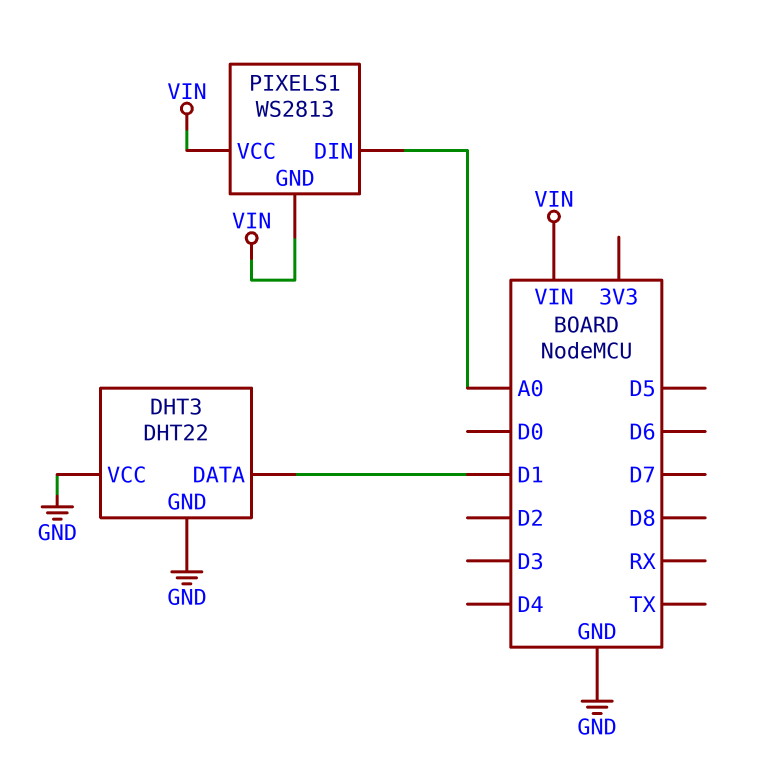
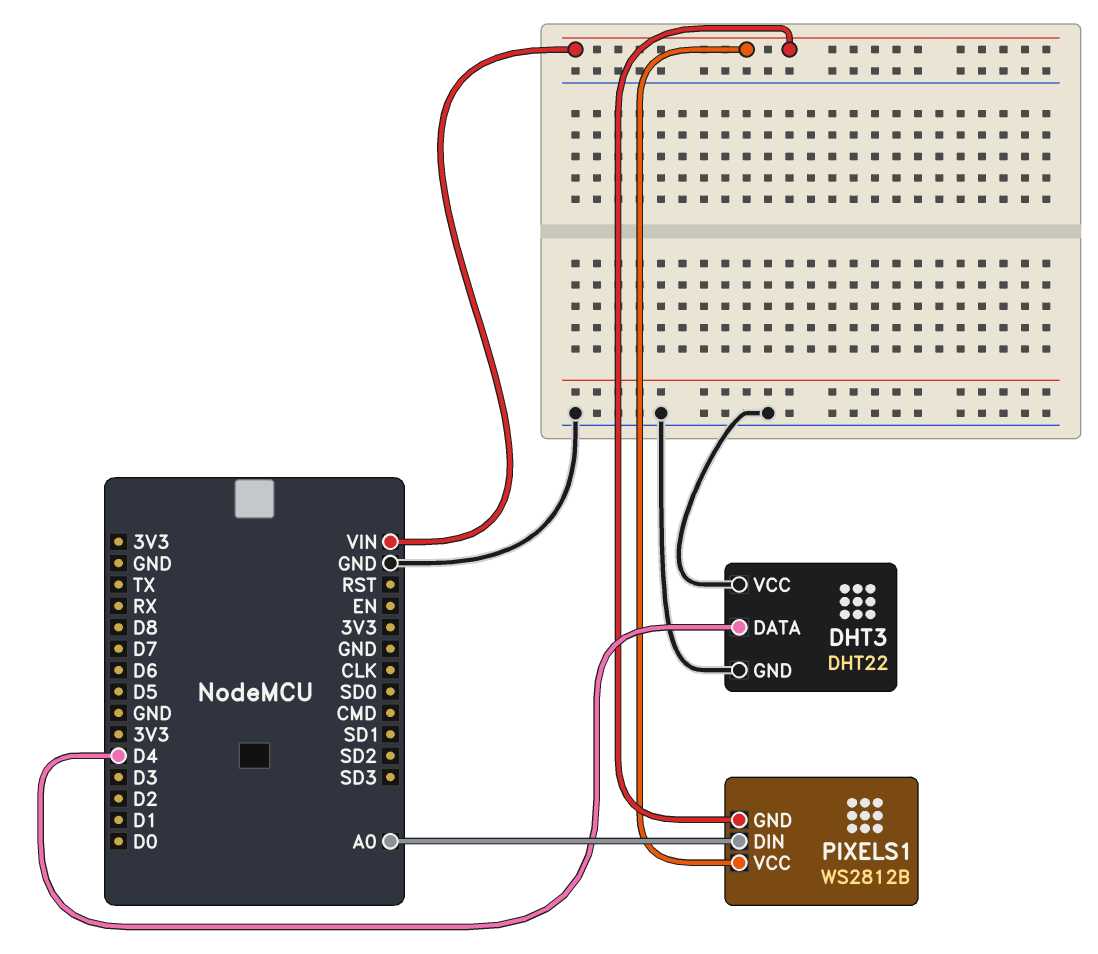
DHT3 pin DATA: D1 -> D4
PIXELS1: WS2813 -> WS2812B

